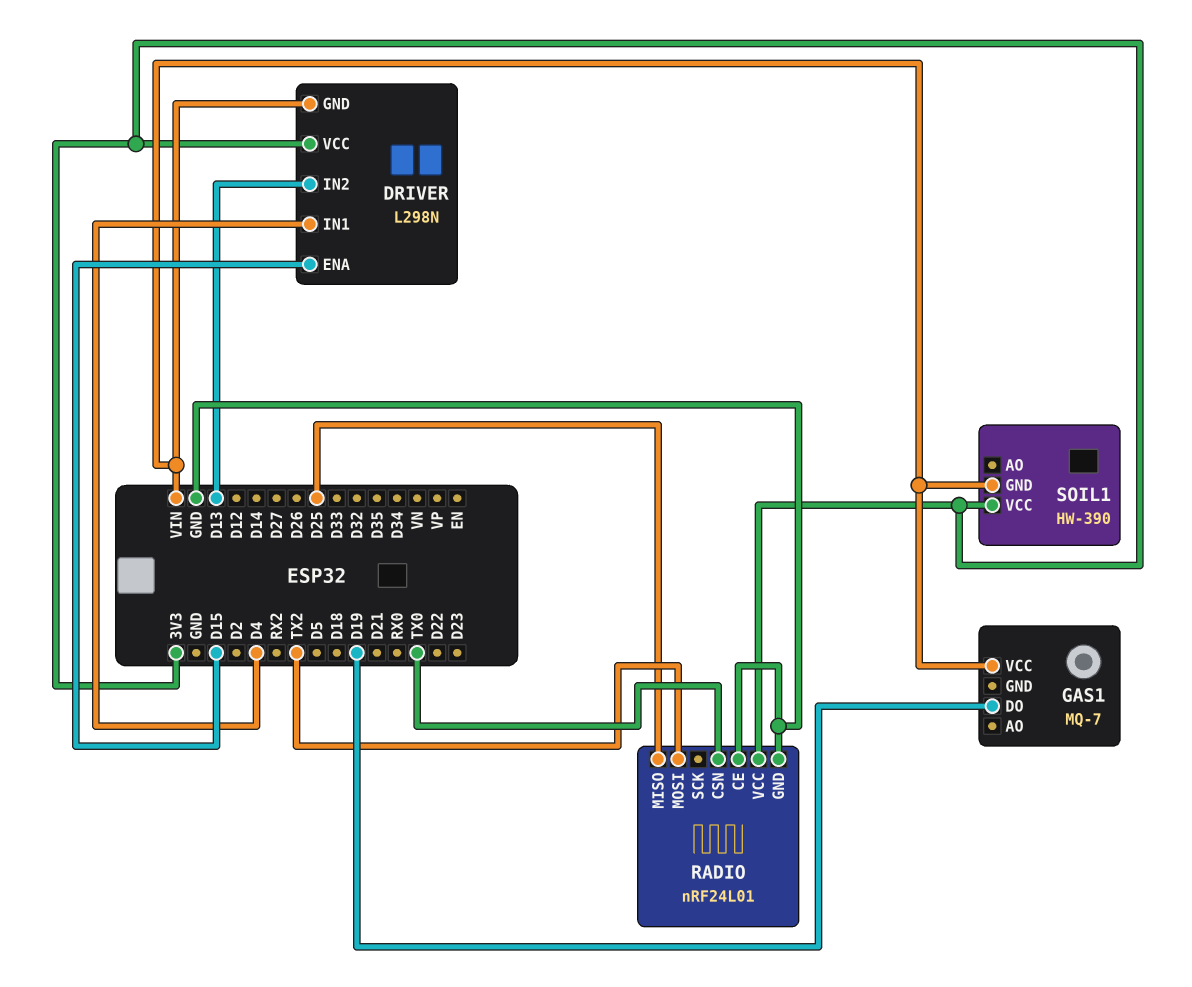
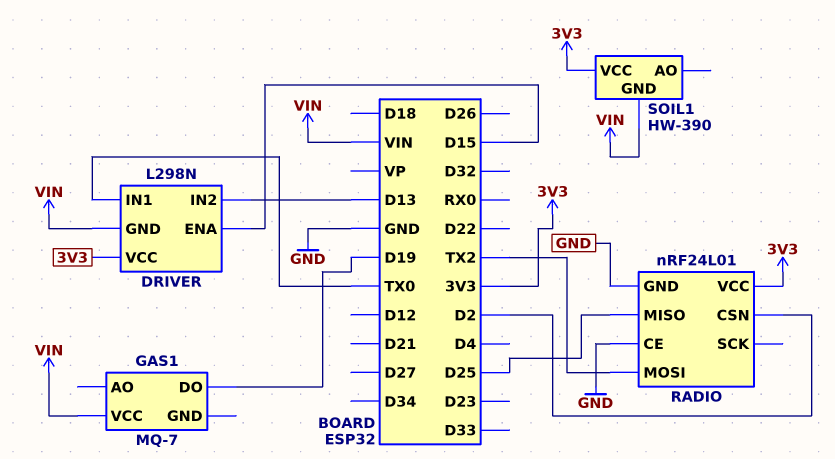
DRIVER pin IN1: D4 -> TX0
RADIO pin CSN: TX0 -> D2

